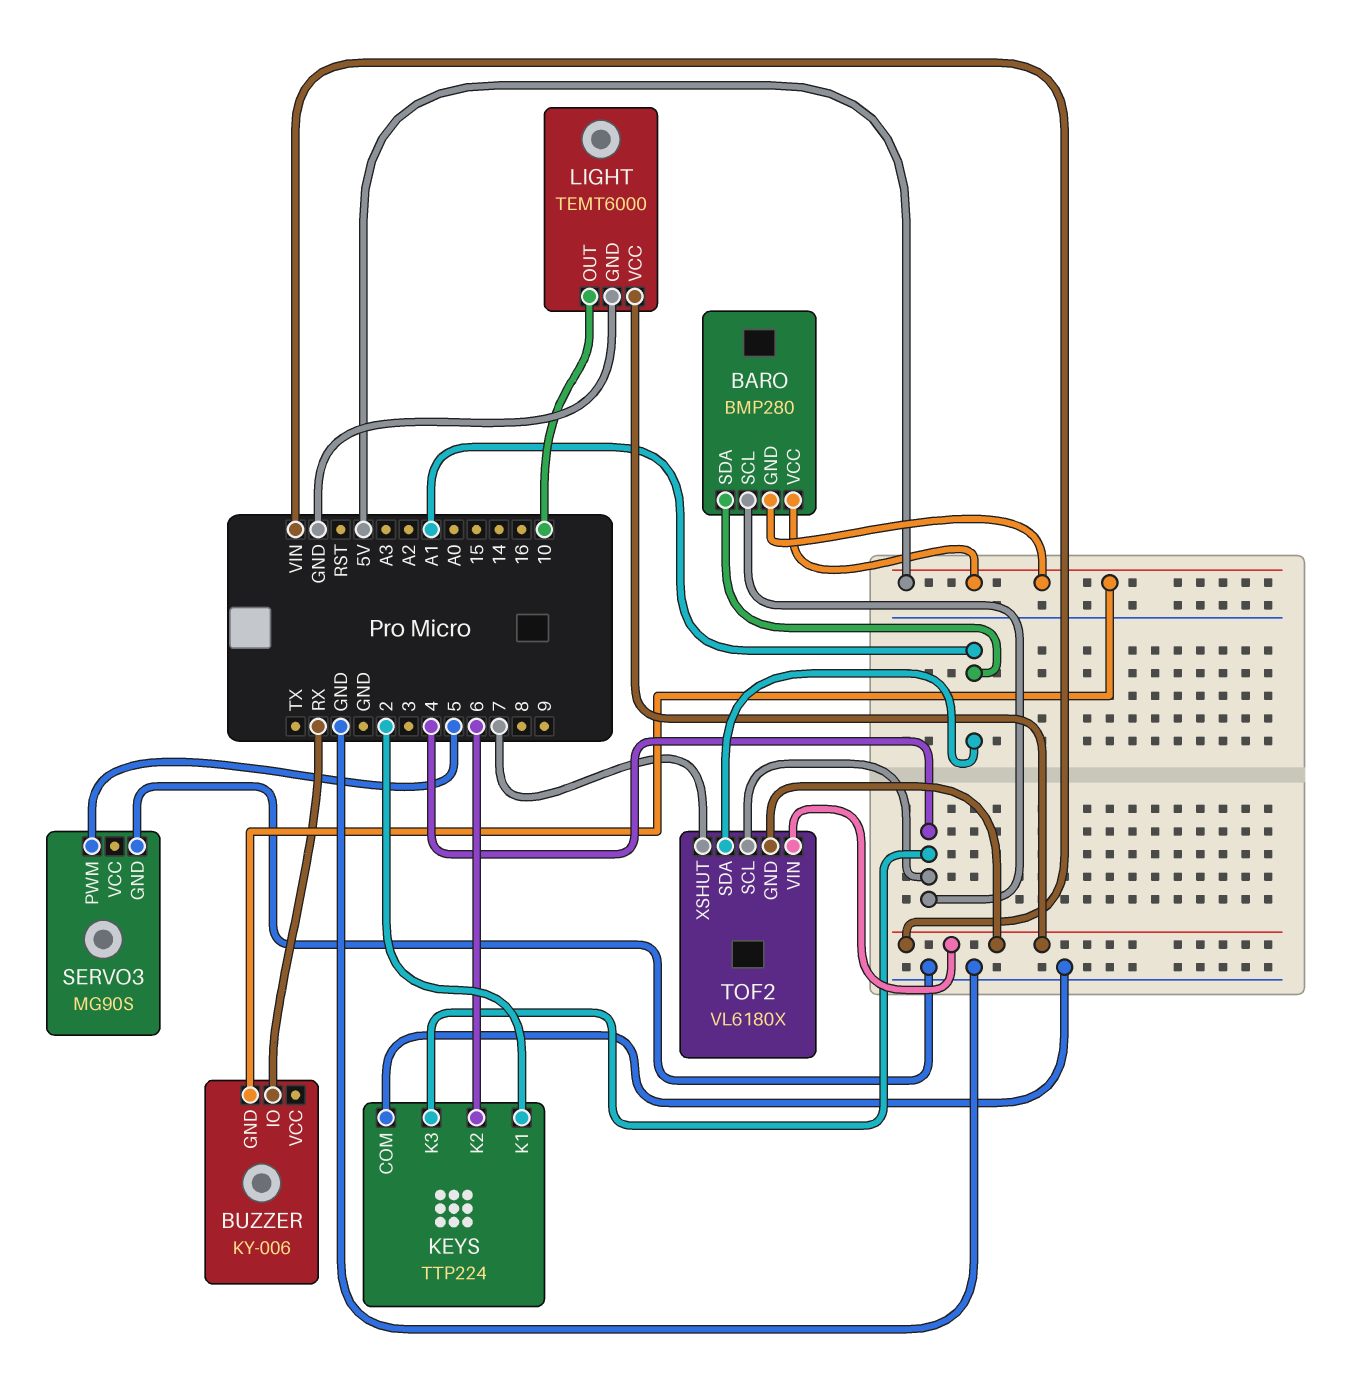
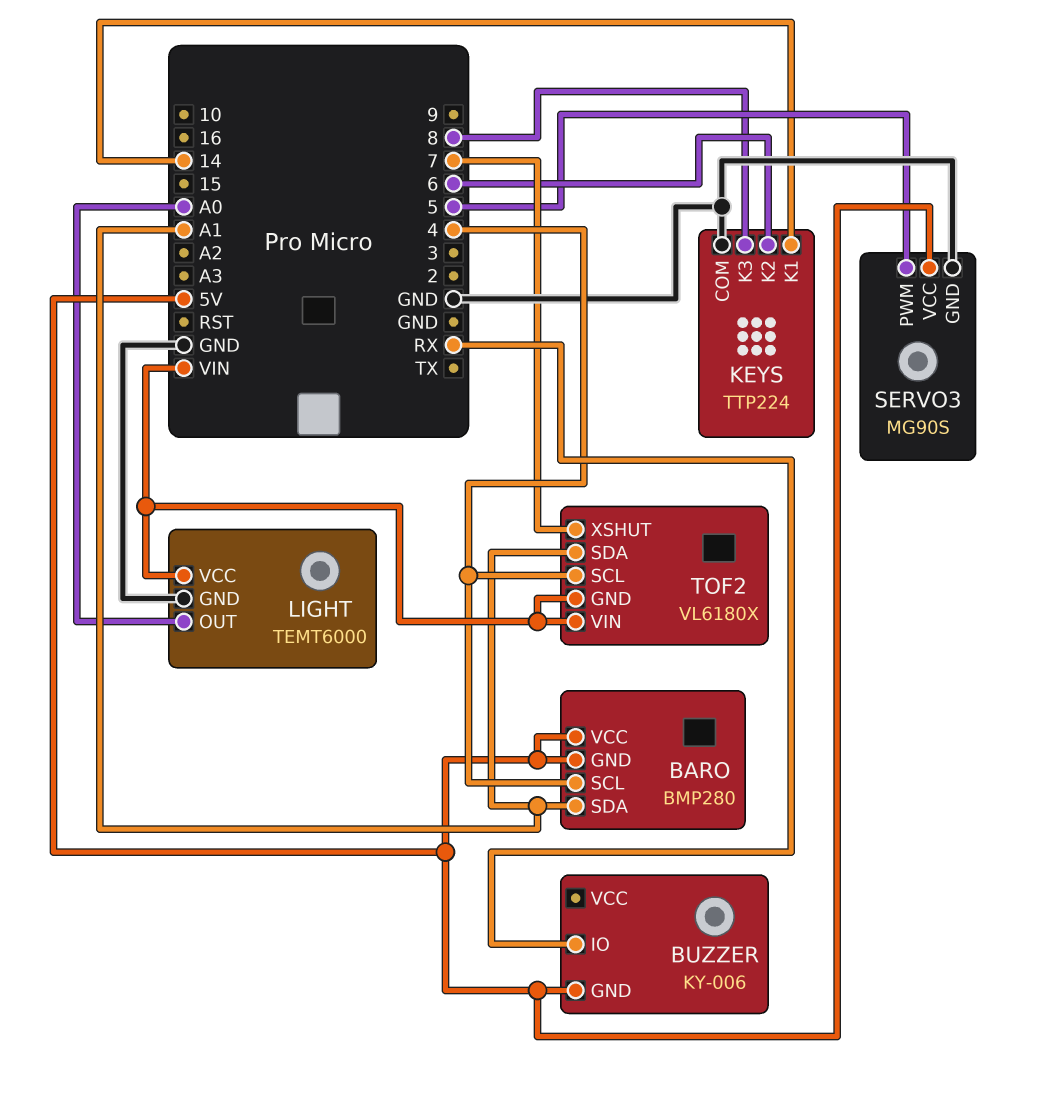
KEYS pin K1: 2 -> 14
KEYS pin K3: 4 -> 8
LIGHT pin OUT: 10 -> A0
SERVO3 pin VCC: none -> 5V

